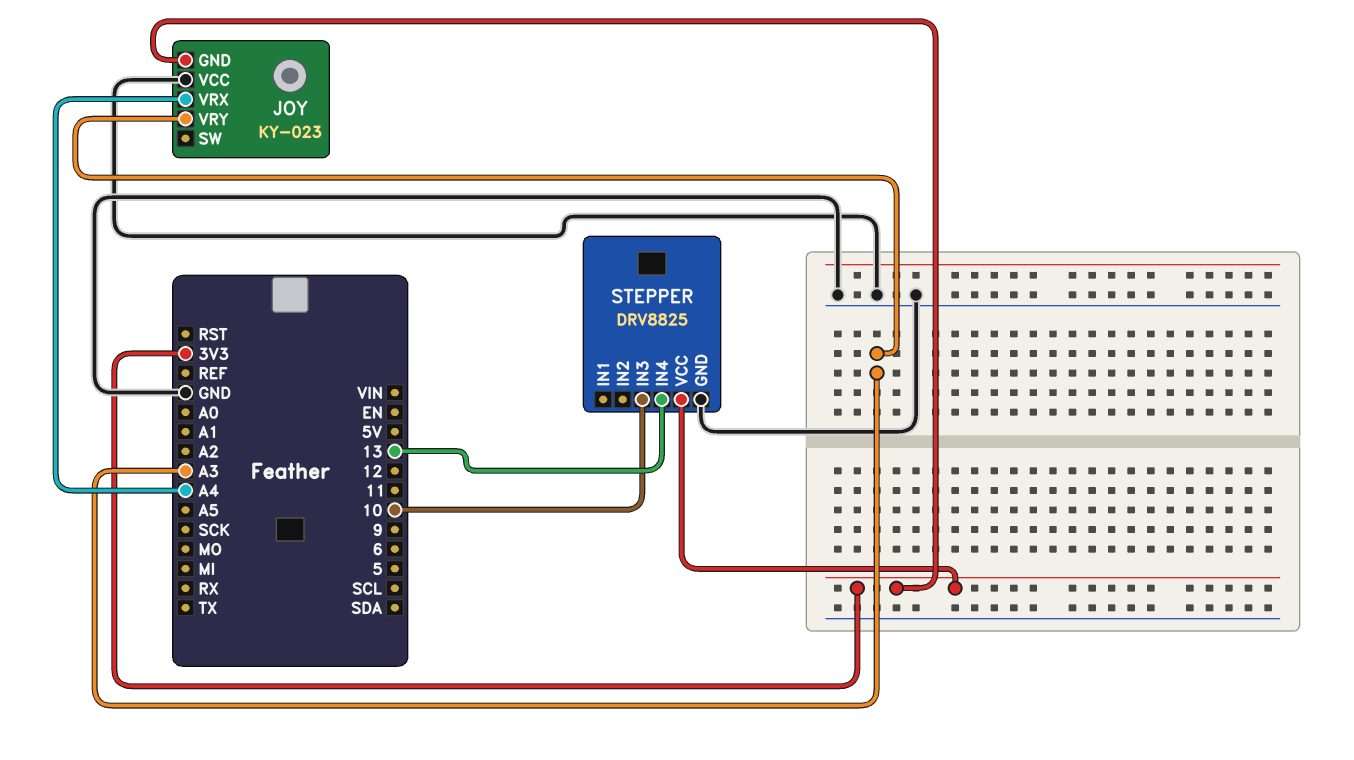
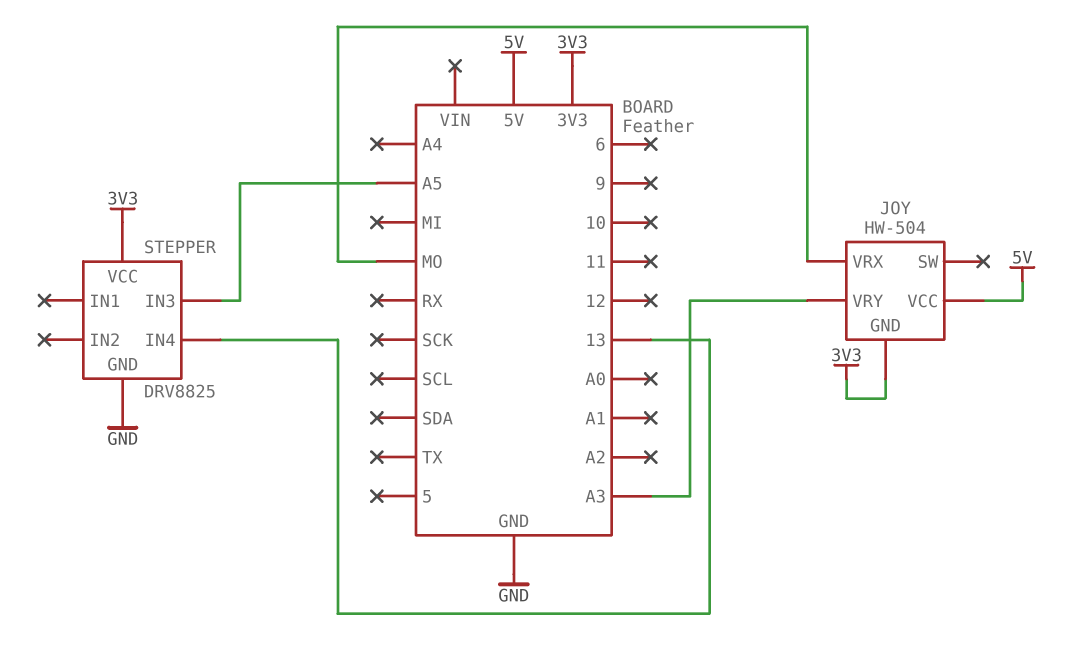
JOY: KY-023 -> HW-504
JOY pin VCC: GND -> 5V
JOY pin VRX: A4 -> MO
STEPPER pin IN3: 10 -> A5

